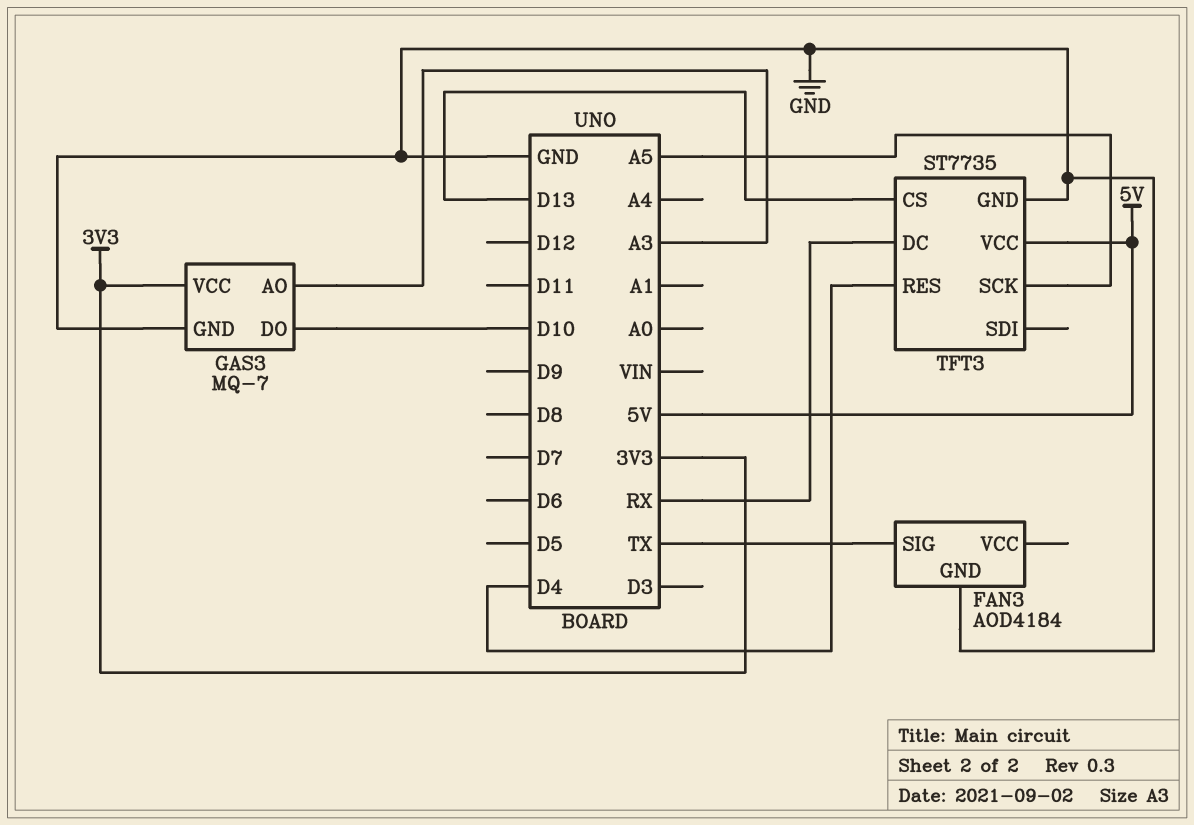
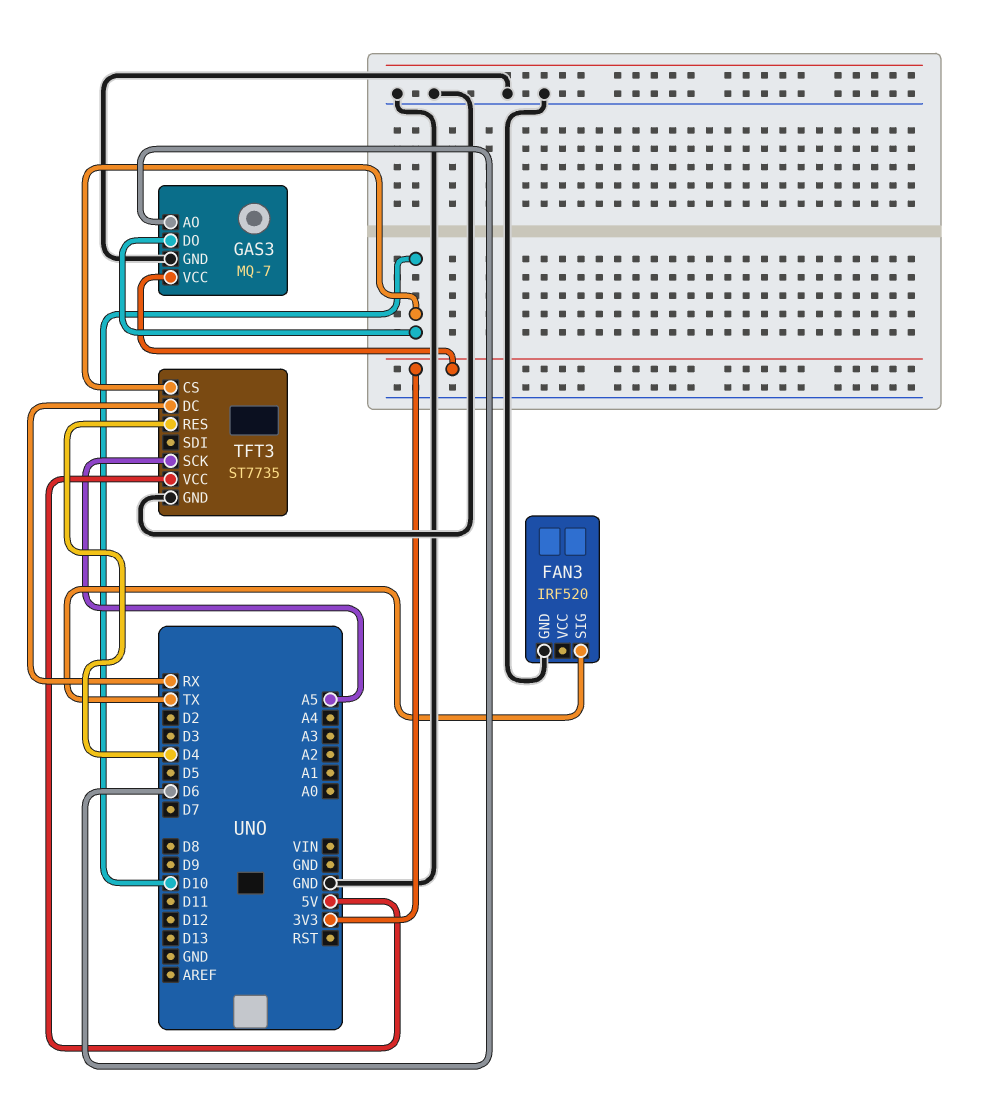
FAN3: AOD4184 -> IRF520
GAS3 pin AO: A3 -> D6
TFT3 pin CS: D13 -> D10

